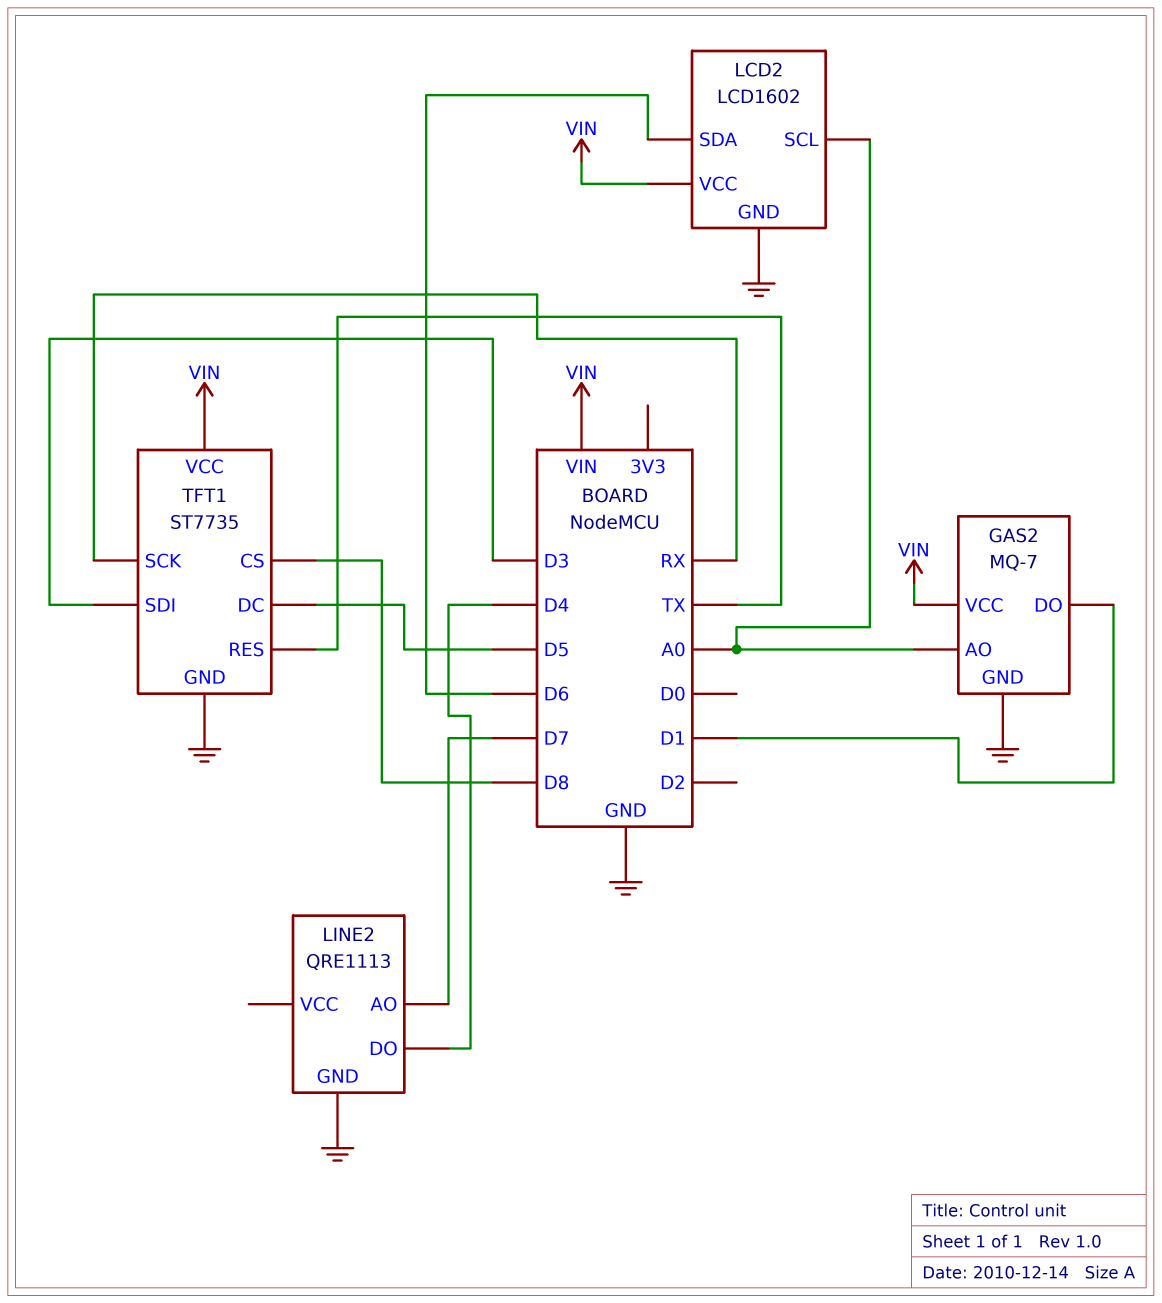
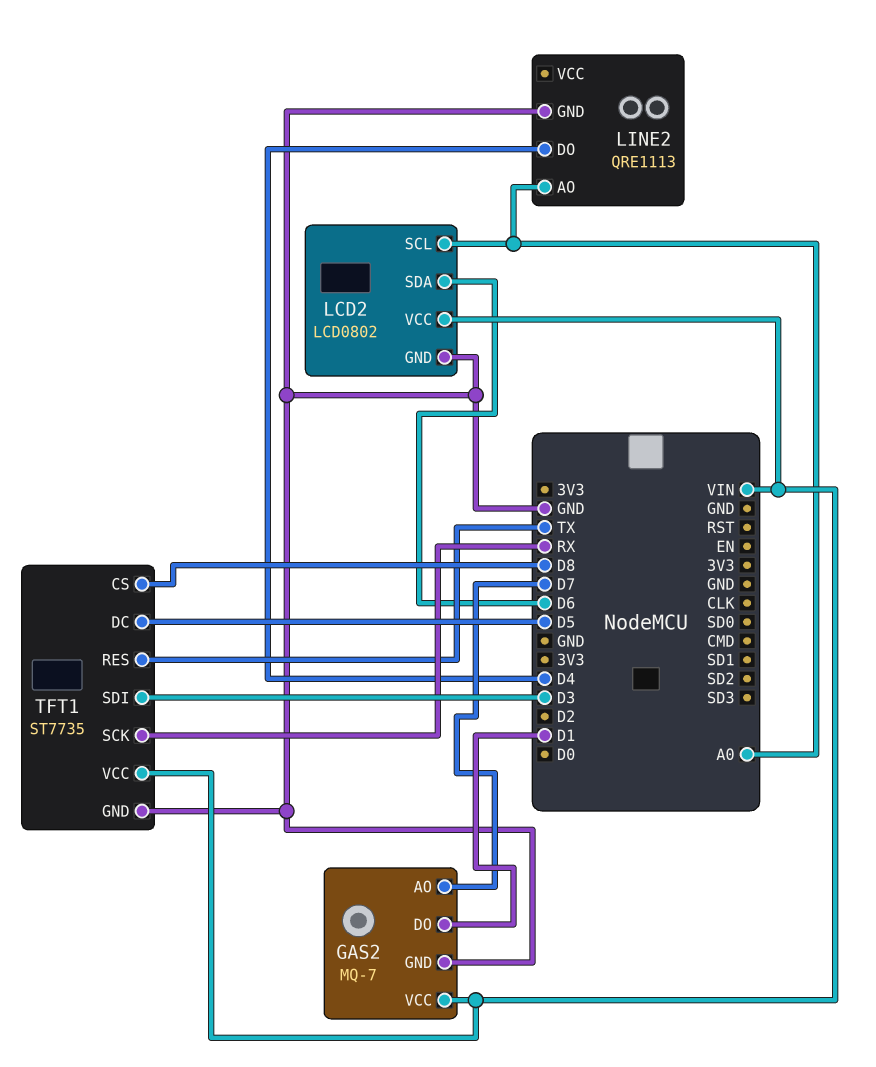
GAS2 pin AO: A0 -> D7
LCD2: LCD1602 -> LCD0802
LINE2 pin AO: D7 -> A0

